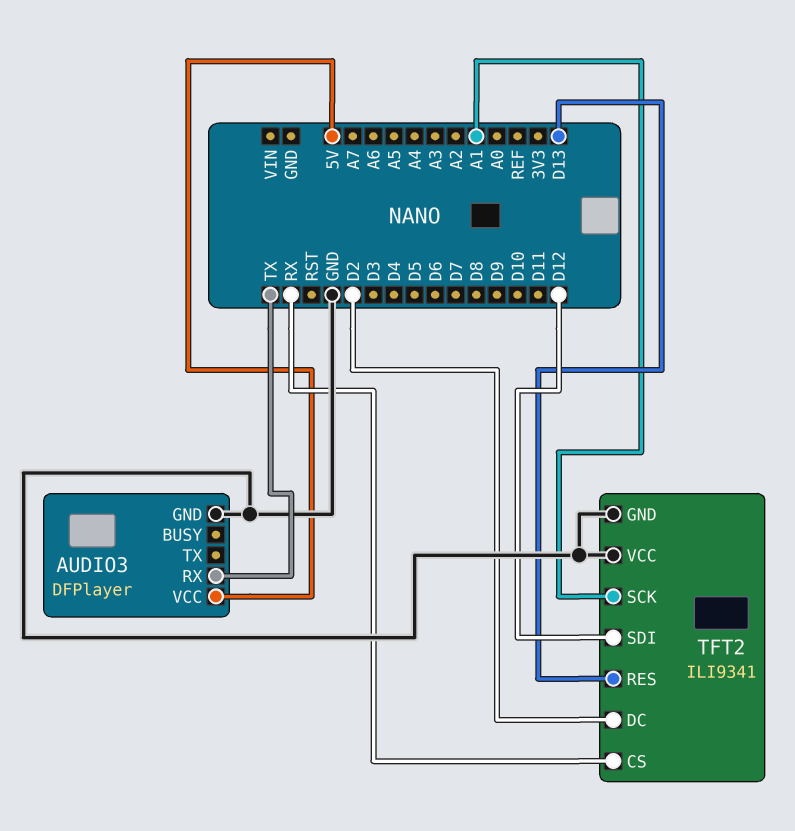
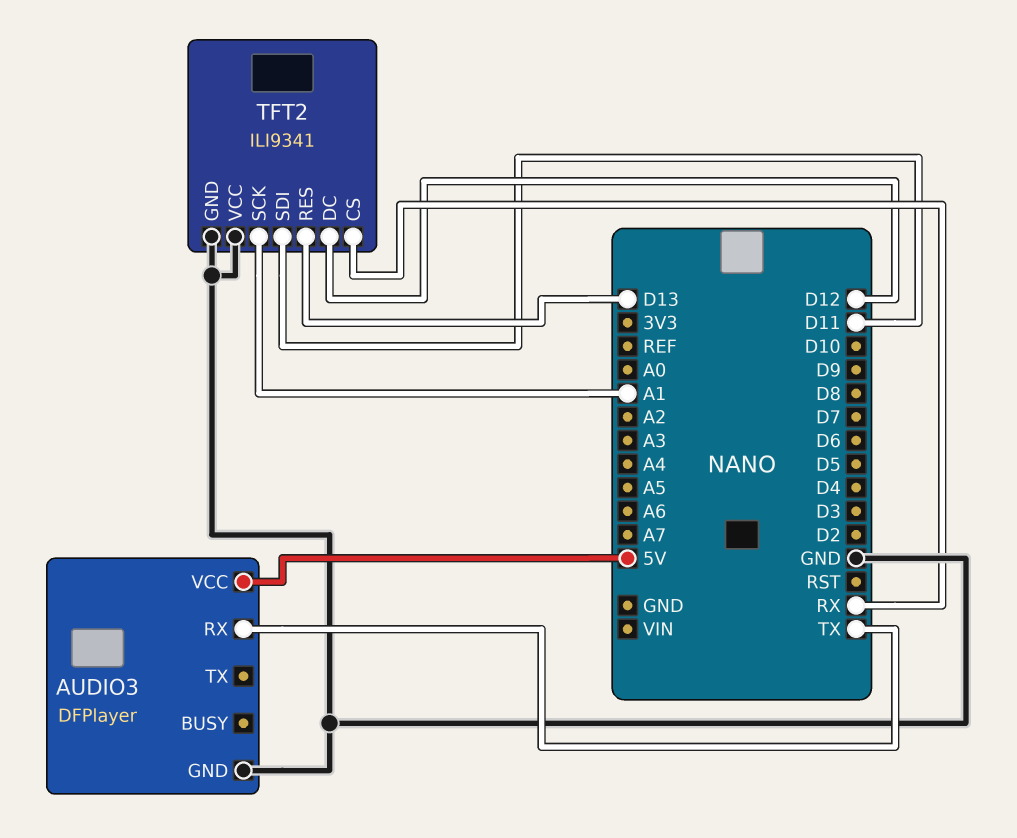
TFT2 pin DC: D2 -> D12
TFT2 pin SDI: D12 -> D11

